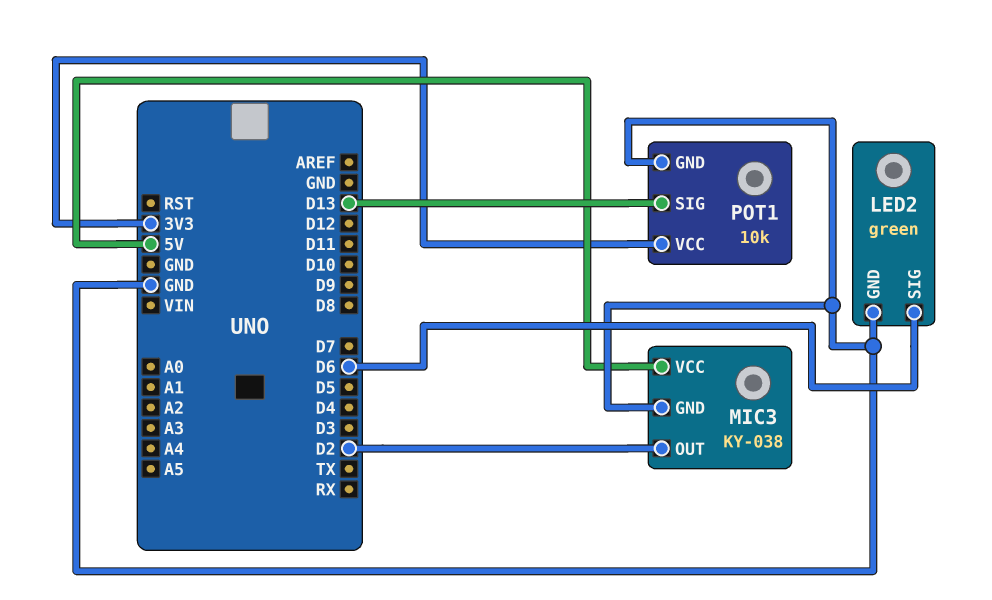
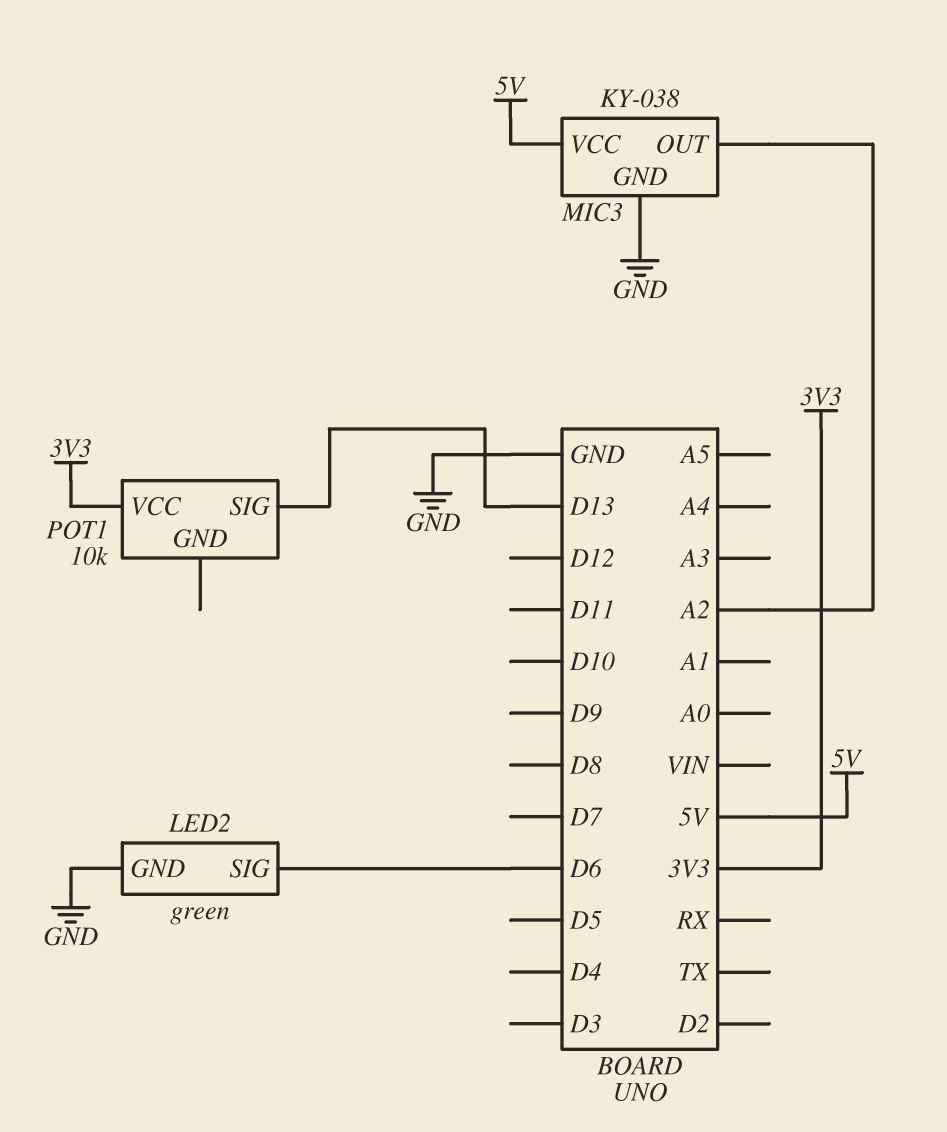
MIC3 pin OUT: D2 -> A2
POT1 pin GND: GND -> none

